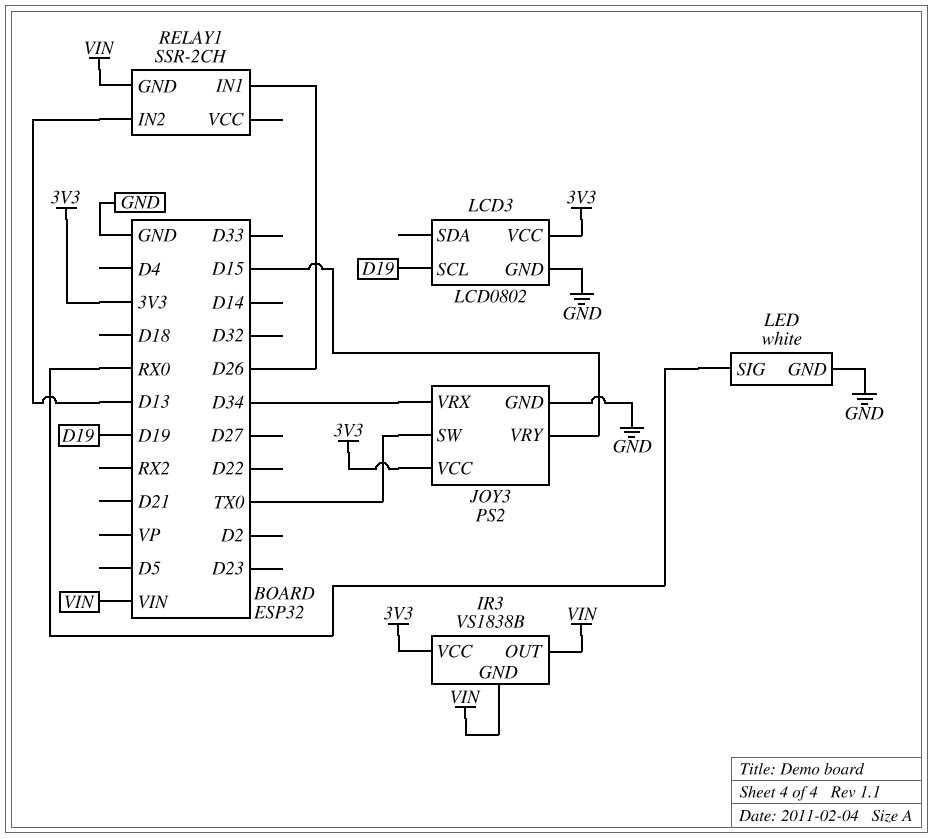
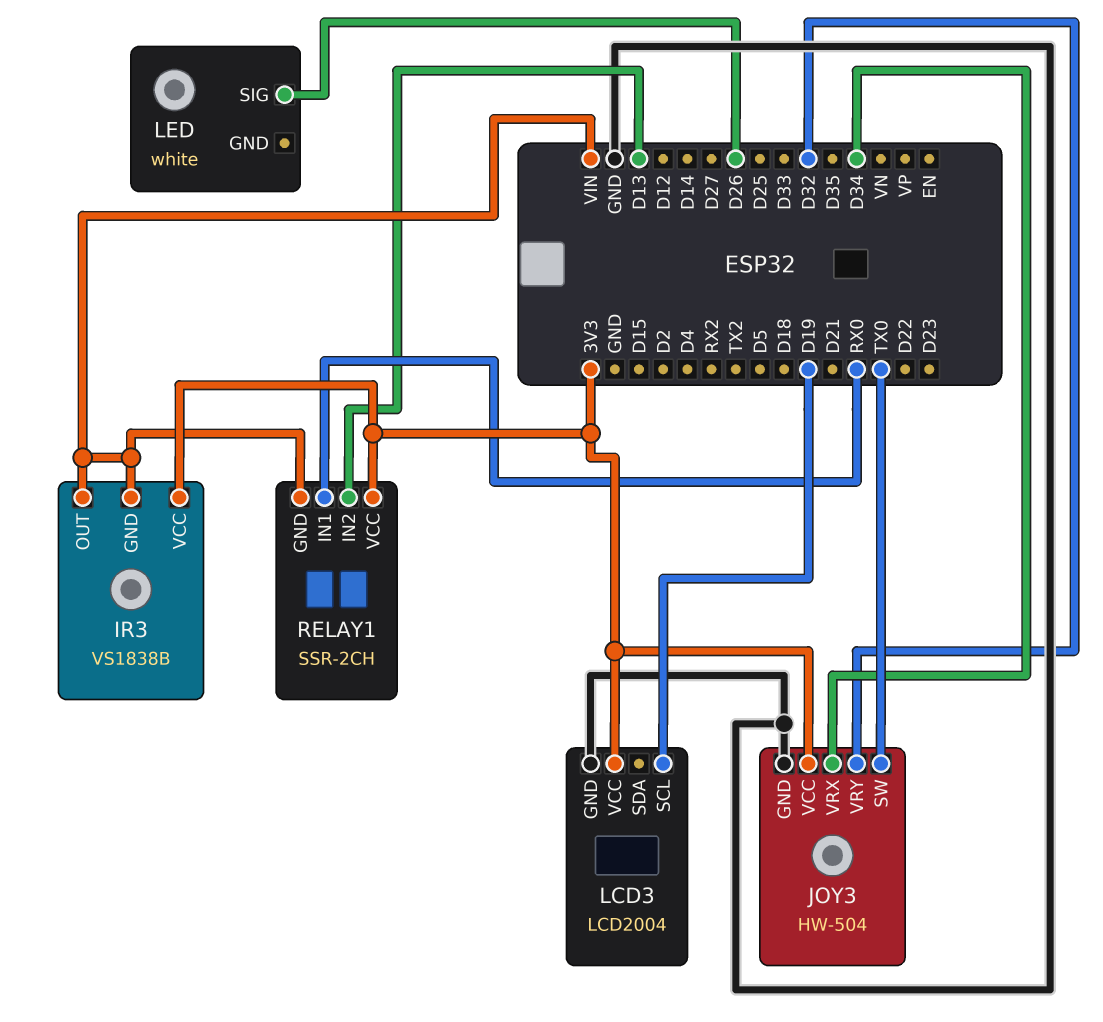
JOY3: PS2 -> HW-504
JOY3 pin VRY: D15 -> D32
LCD3: LCD0802 -> LCD2004
LED pin GND: GND -> none
LED pin SIG: RX0 -> D26
RELAY1 pin IN1: D26 -> RX0
RELAY1 pin VCC: none -> 3V3

